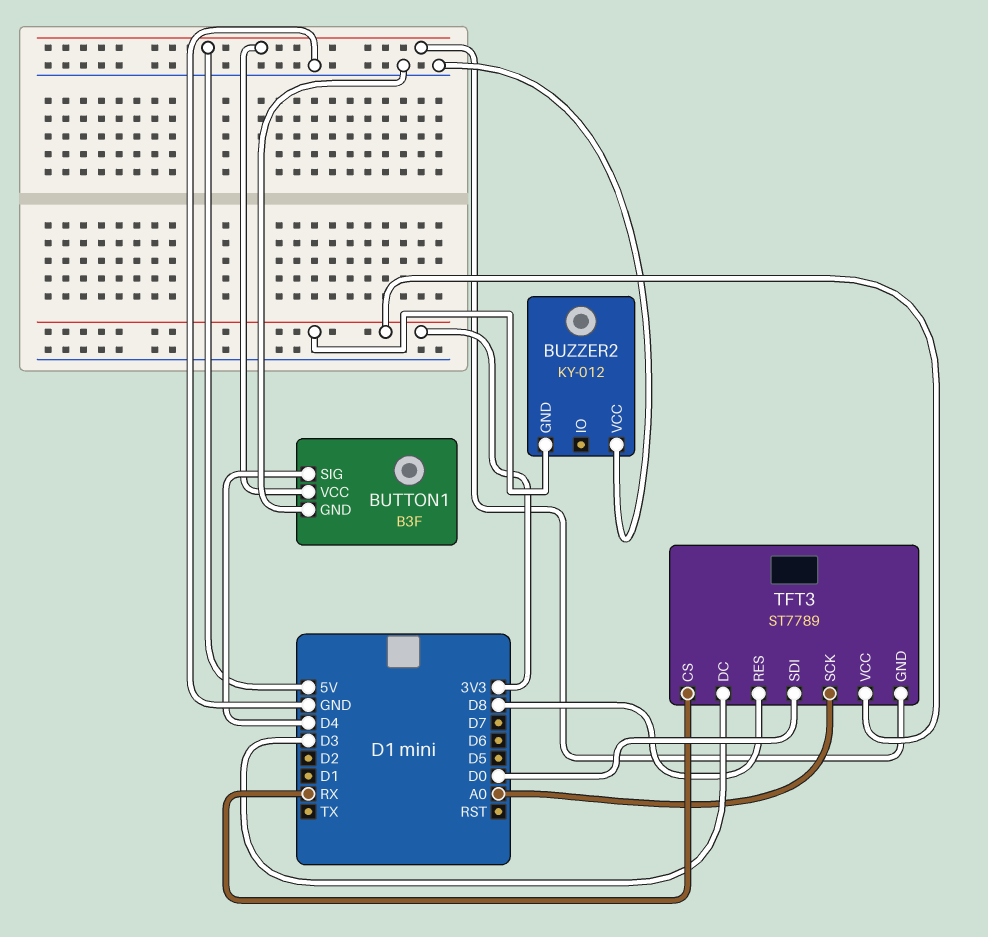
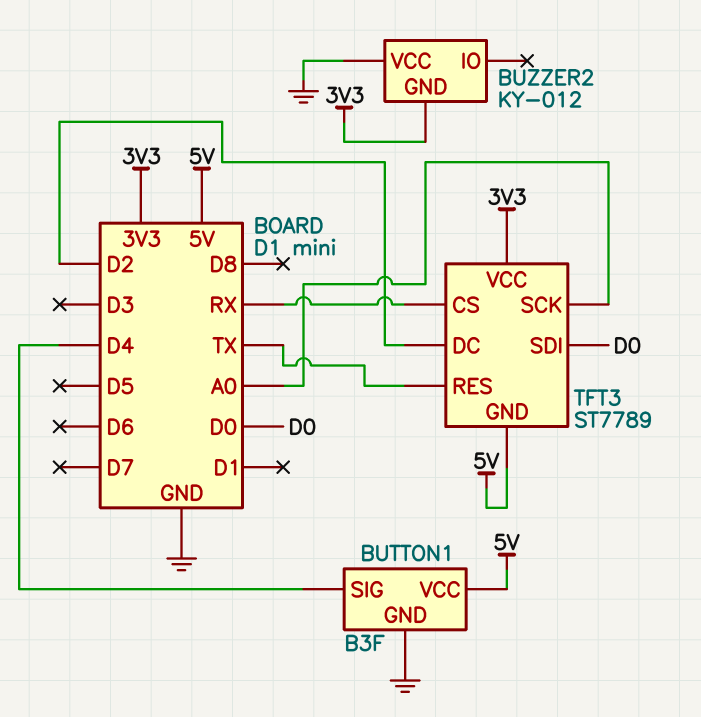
TFT3 pin DC: D3 -> D2
TFT3 pin RES: D8 -> TX

